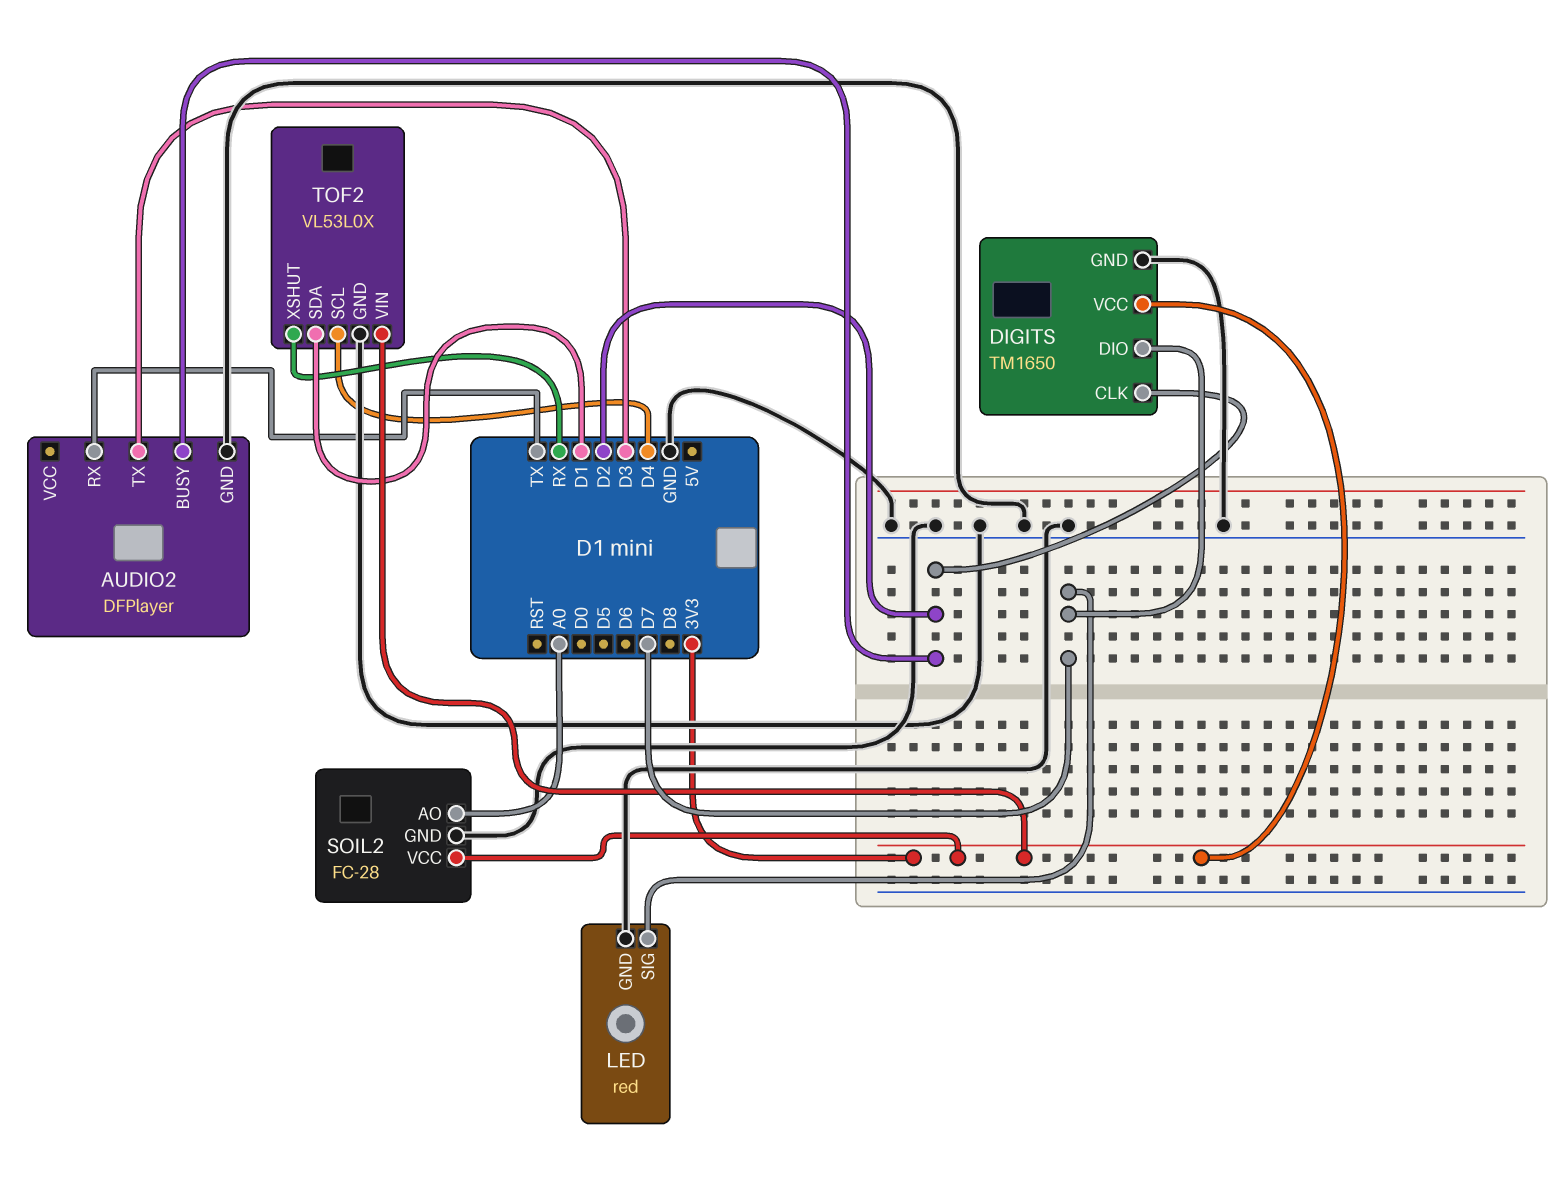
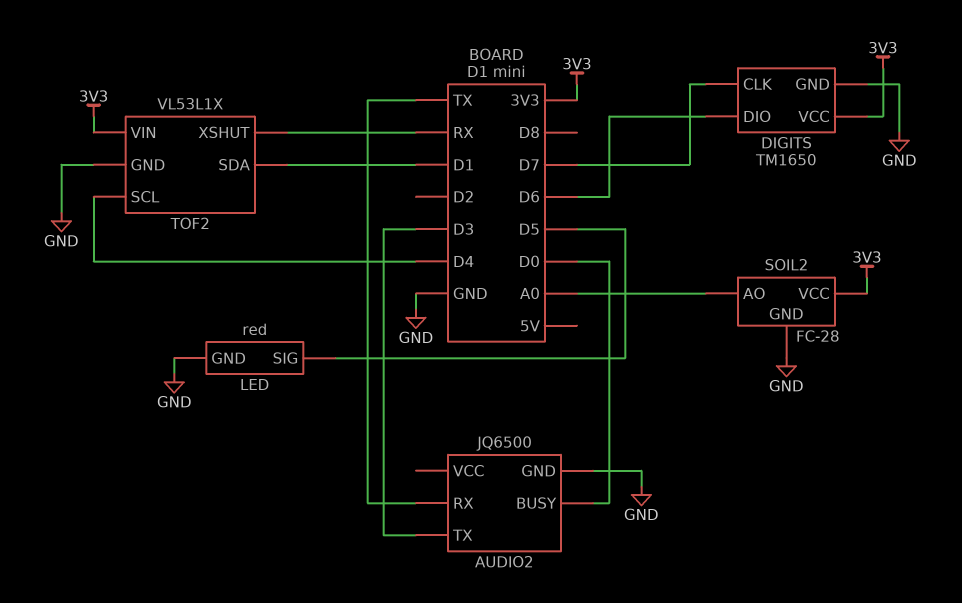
AUDIO2: DFPlayer -> JQ6500
AUDIO2 pin BUSY: D2 -> D0
DIGITS pin CLK: D2 -> D7
DIGITS pin DIO: D7 -> D6
LED pin SIG: D7 -> D5
TOF2: VL53L0X -> VL53L1X

